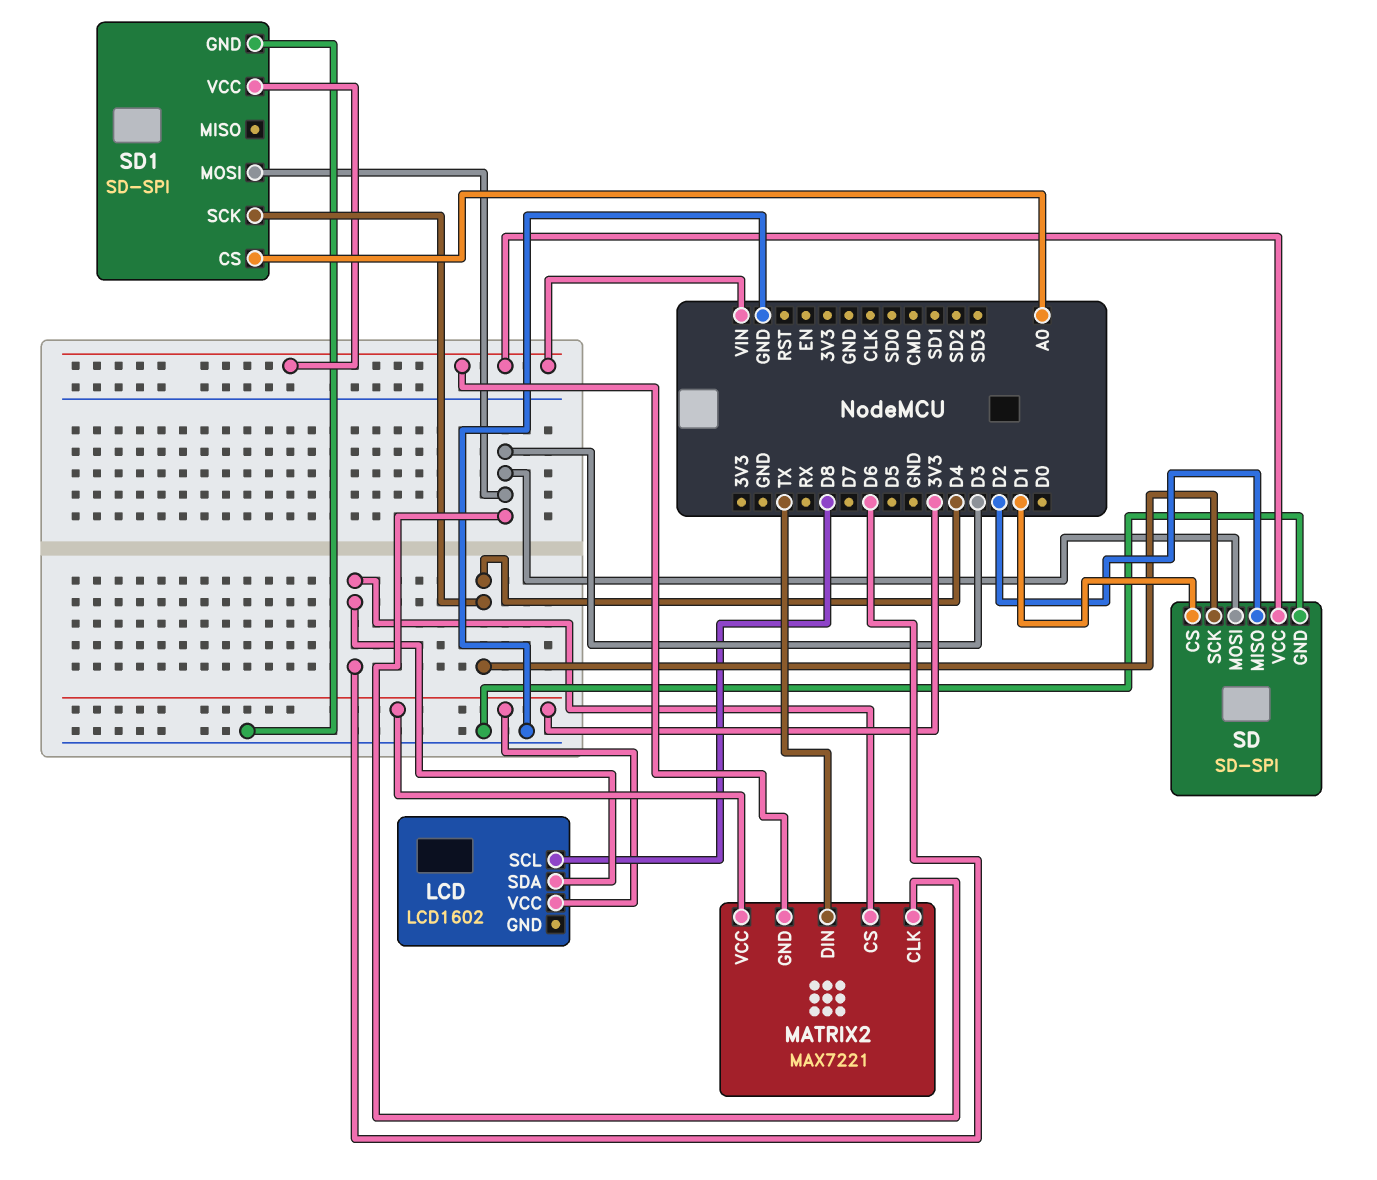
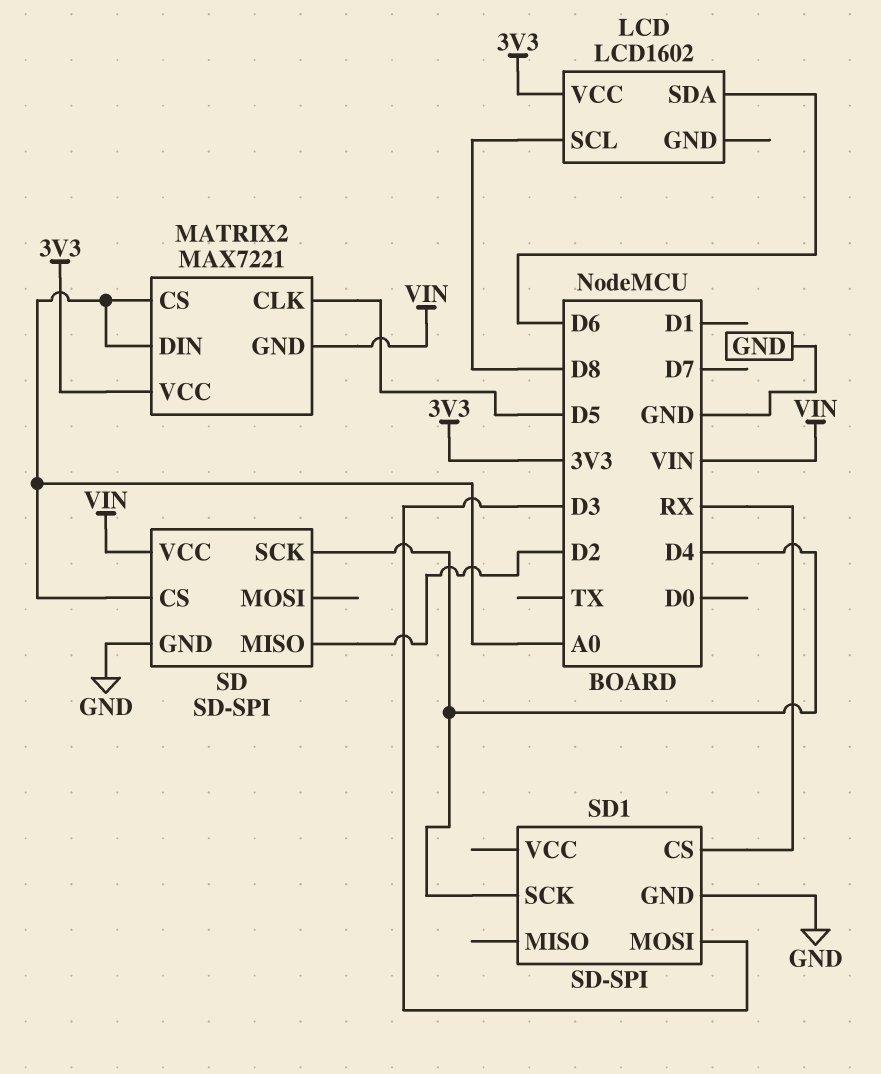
MATRIX2 pin CLK: D3 -> D5
MATRIX2 pin CS: D6 -> A0
MATRIX2 pin DIN: TX -> A0
SD pin CS: D1 -> A0
SD pin MOSI: D3 -> none
SD1 pin CS: A0 -> RX
SD1 pin VCC: VIN -> none

